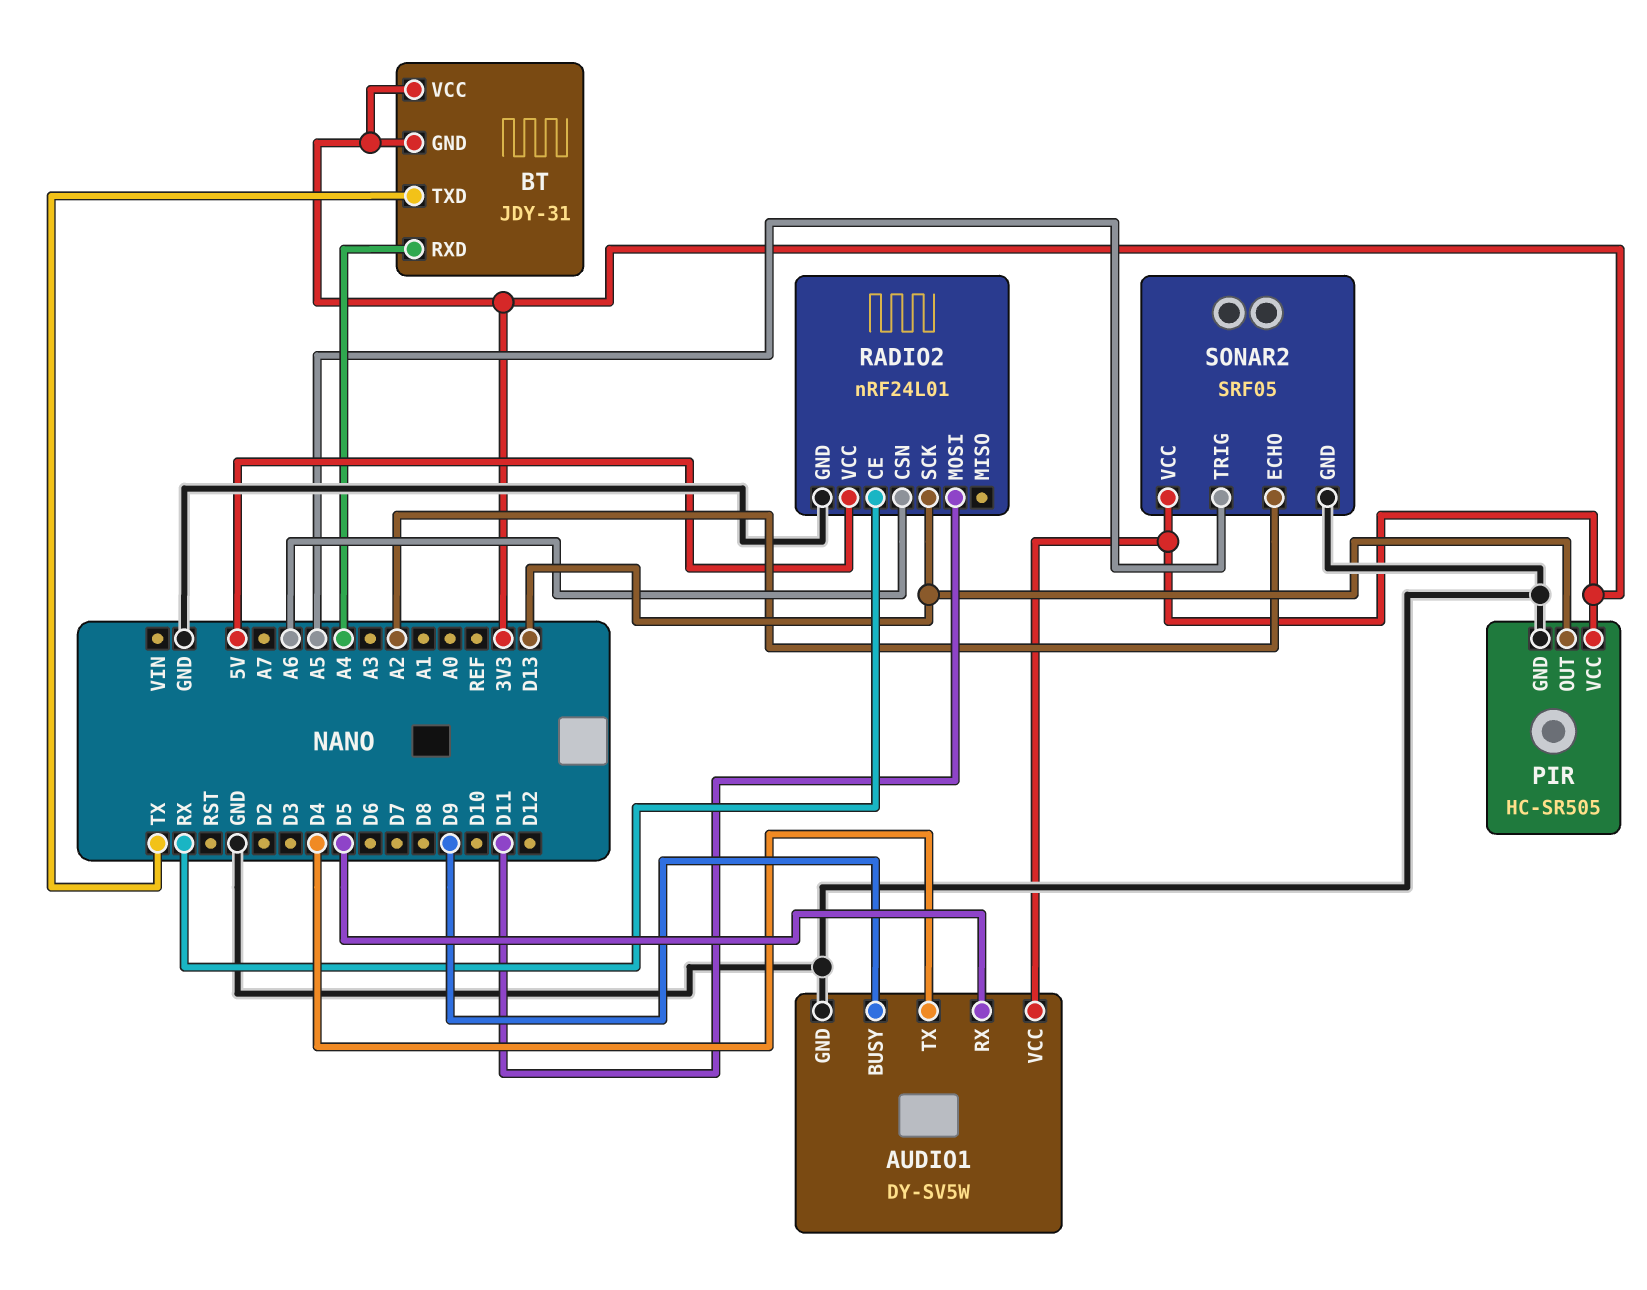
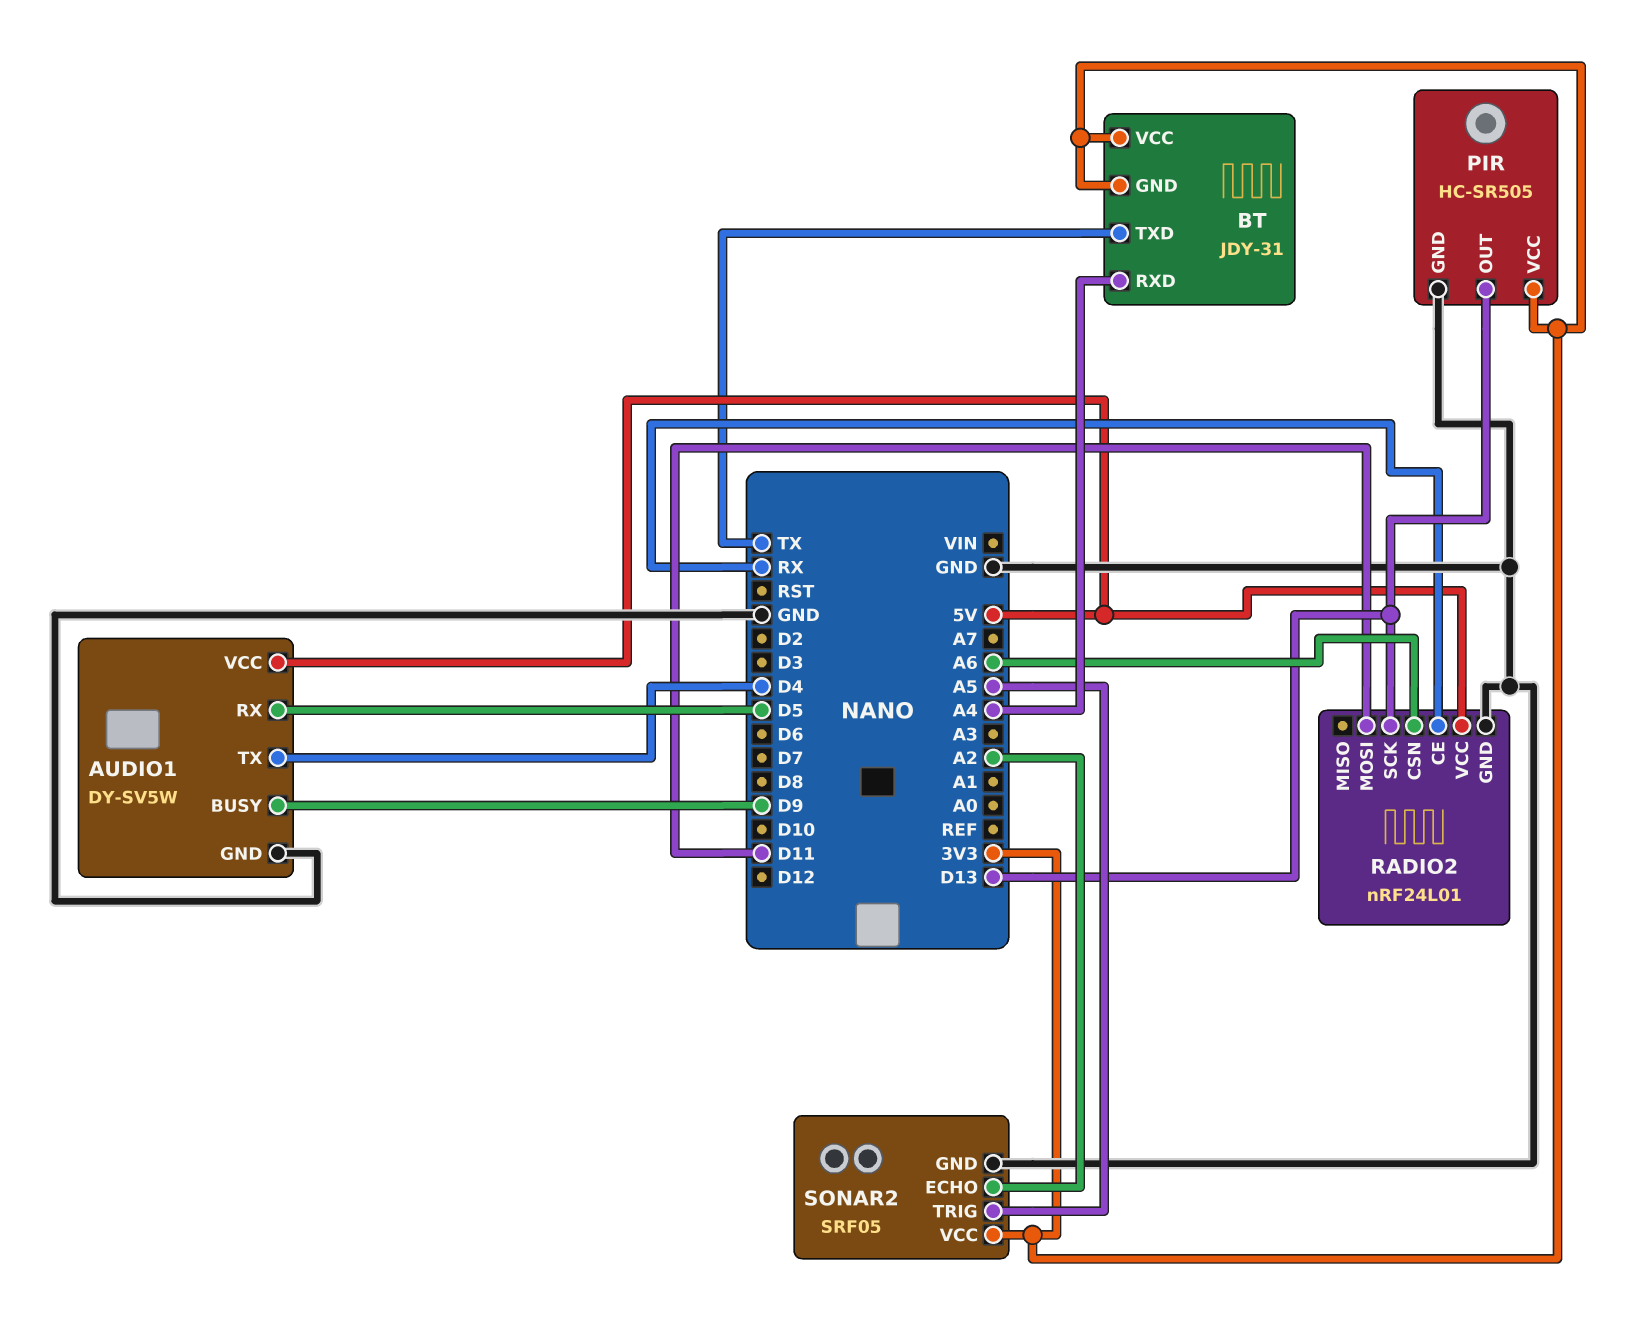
AUDIO1 pin VCC: 3V3 -> 5V

